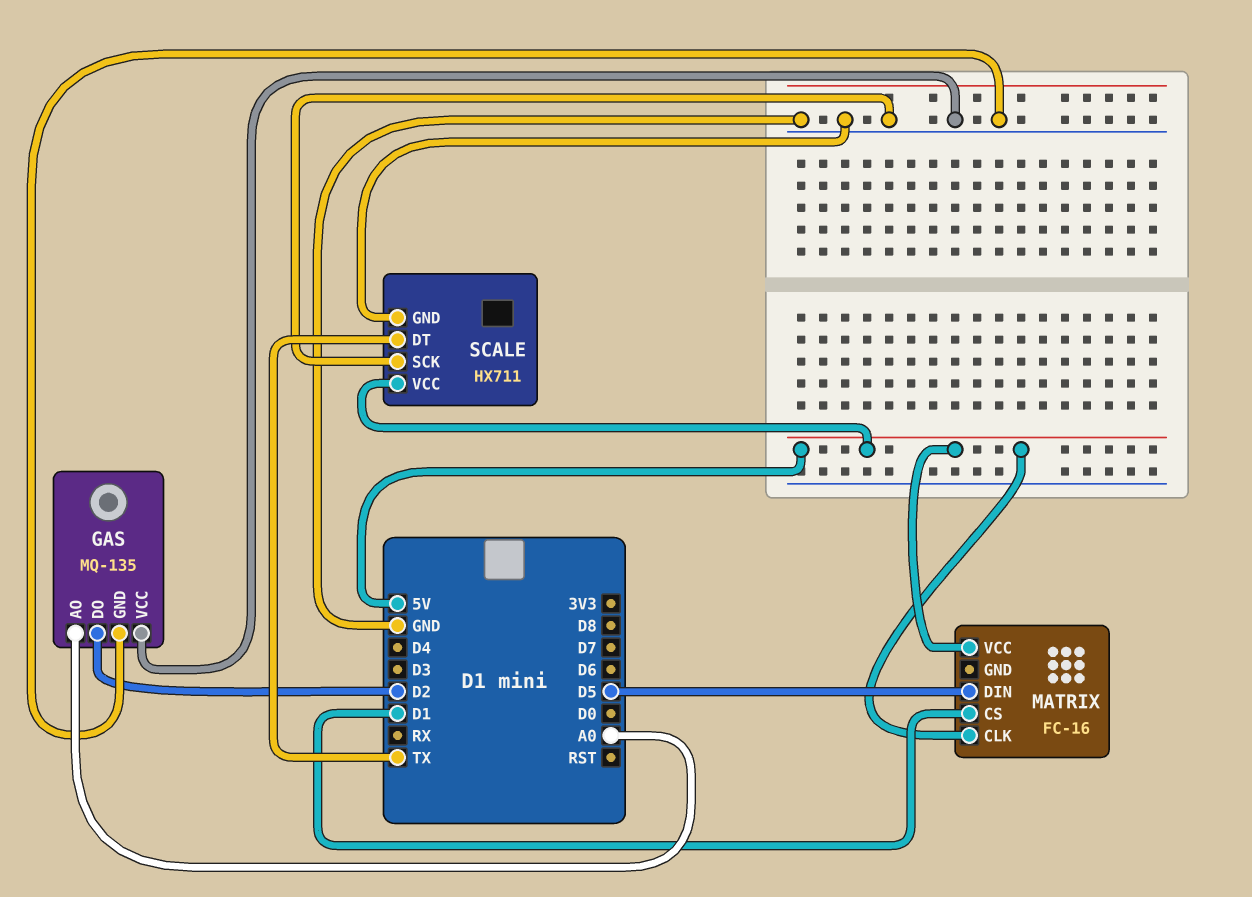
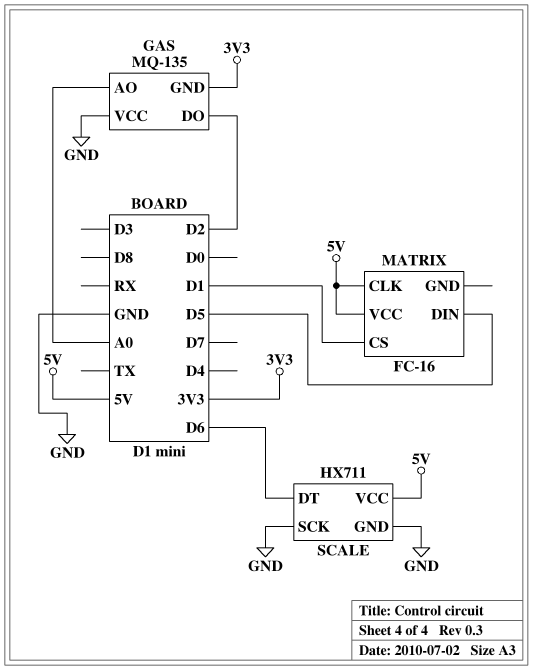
GAS pin GND: GND -> 3V3
SCALE pin DT: TX -> D6

